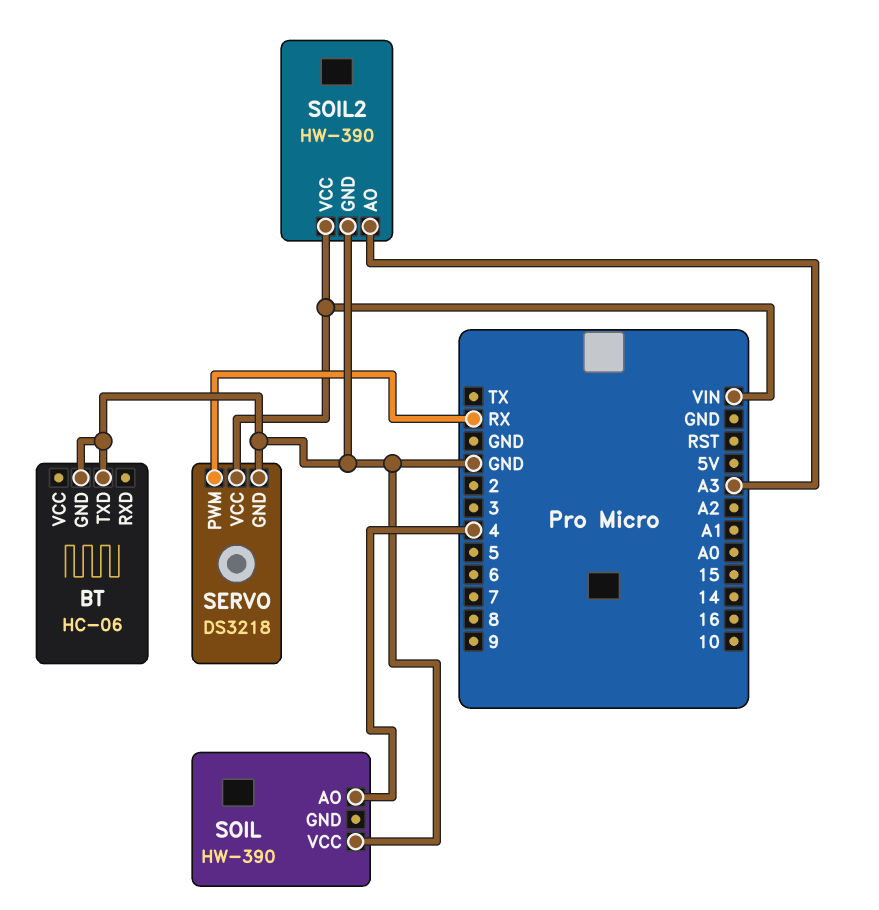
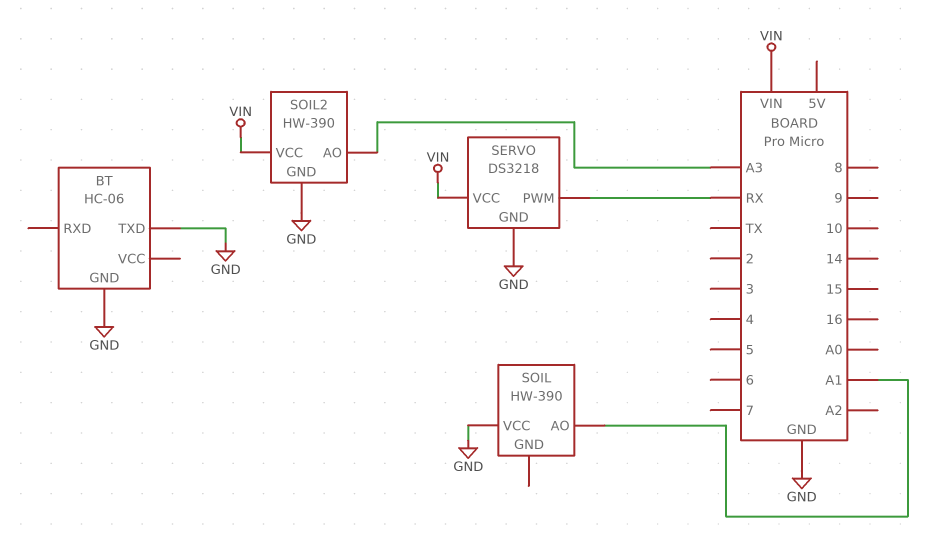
SOIL pin AO: 4 -> A1

